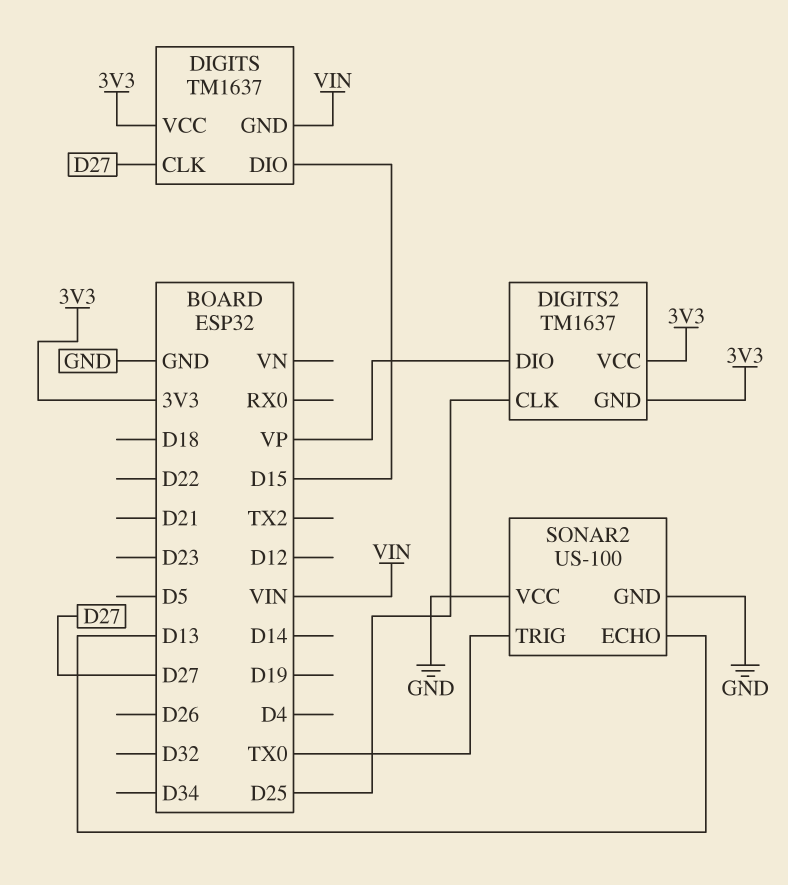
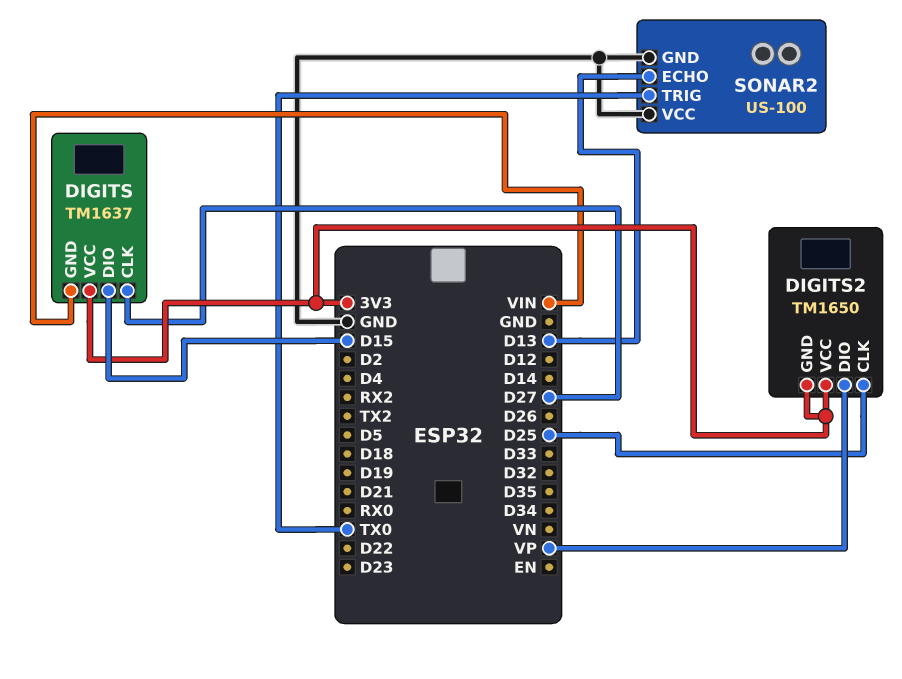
DIGITS2: TM1637 -> TM1650

